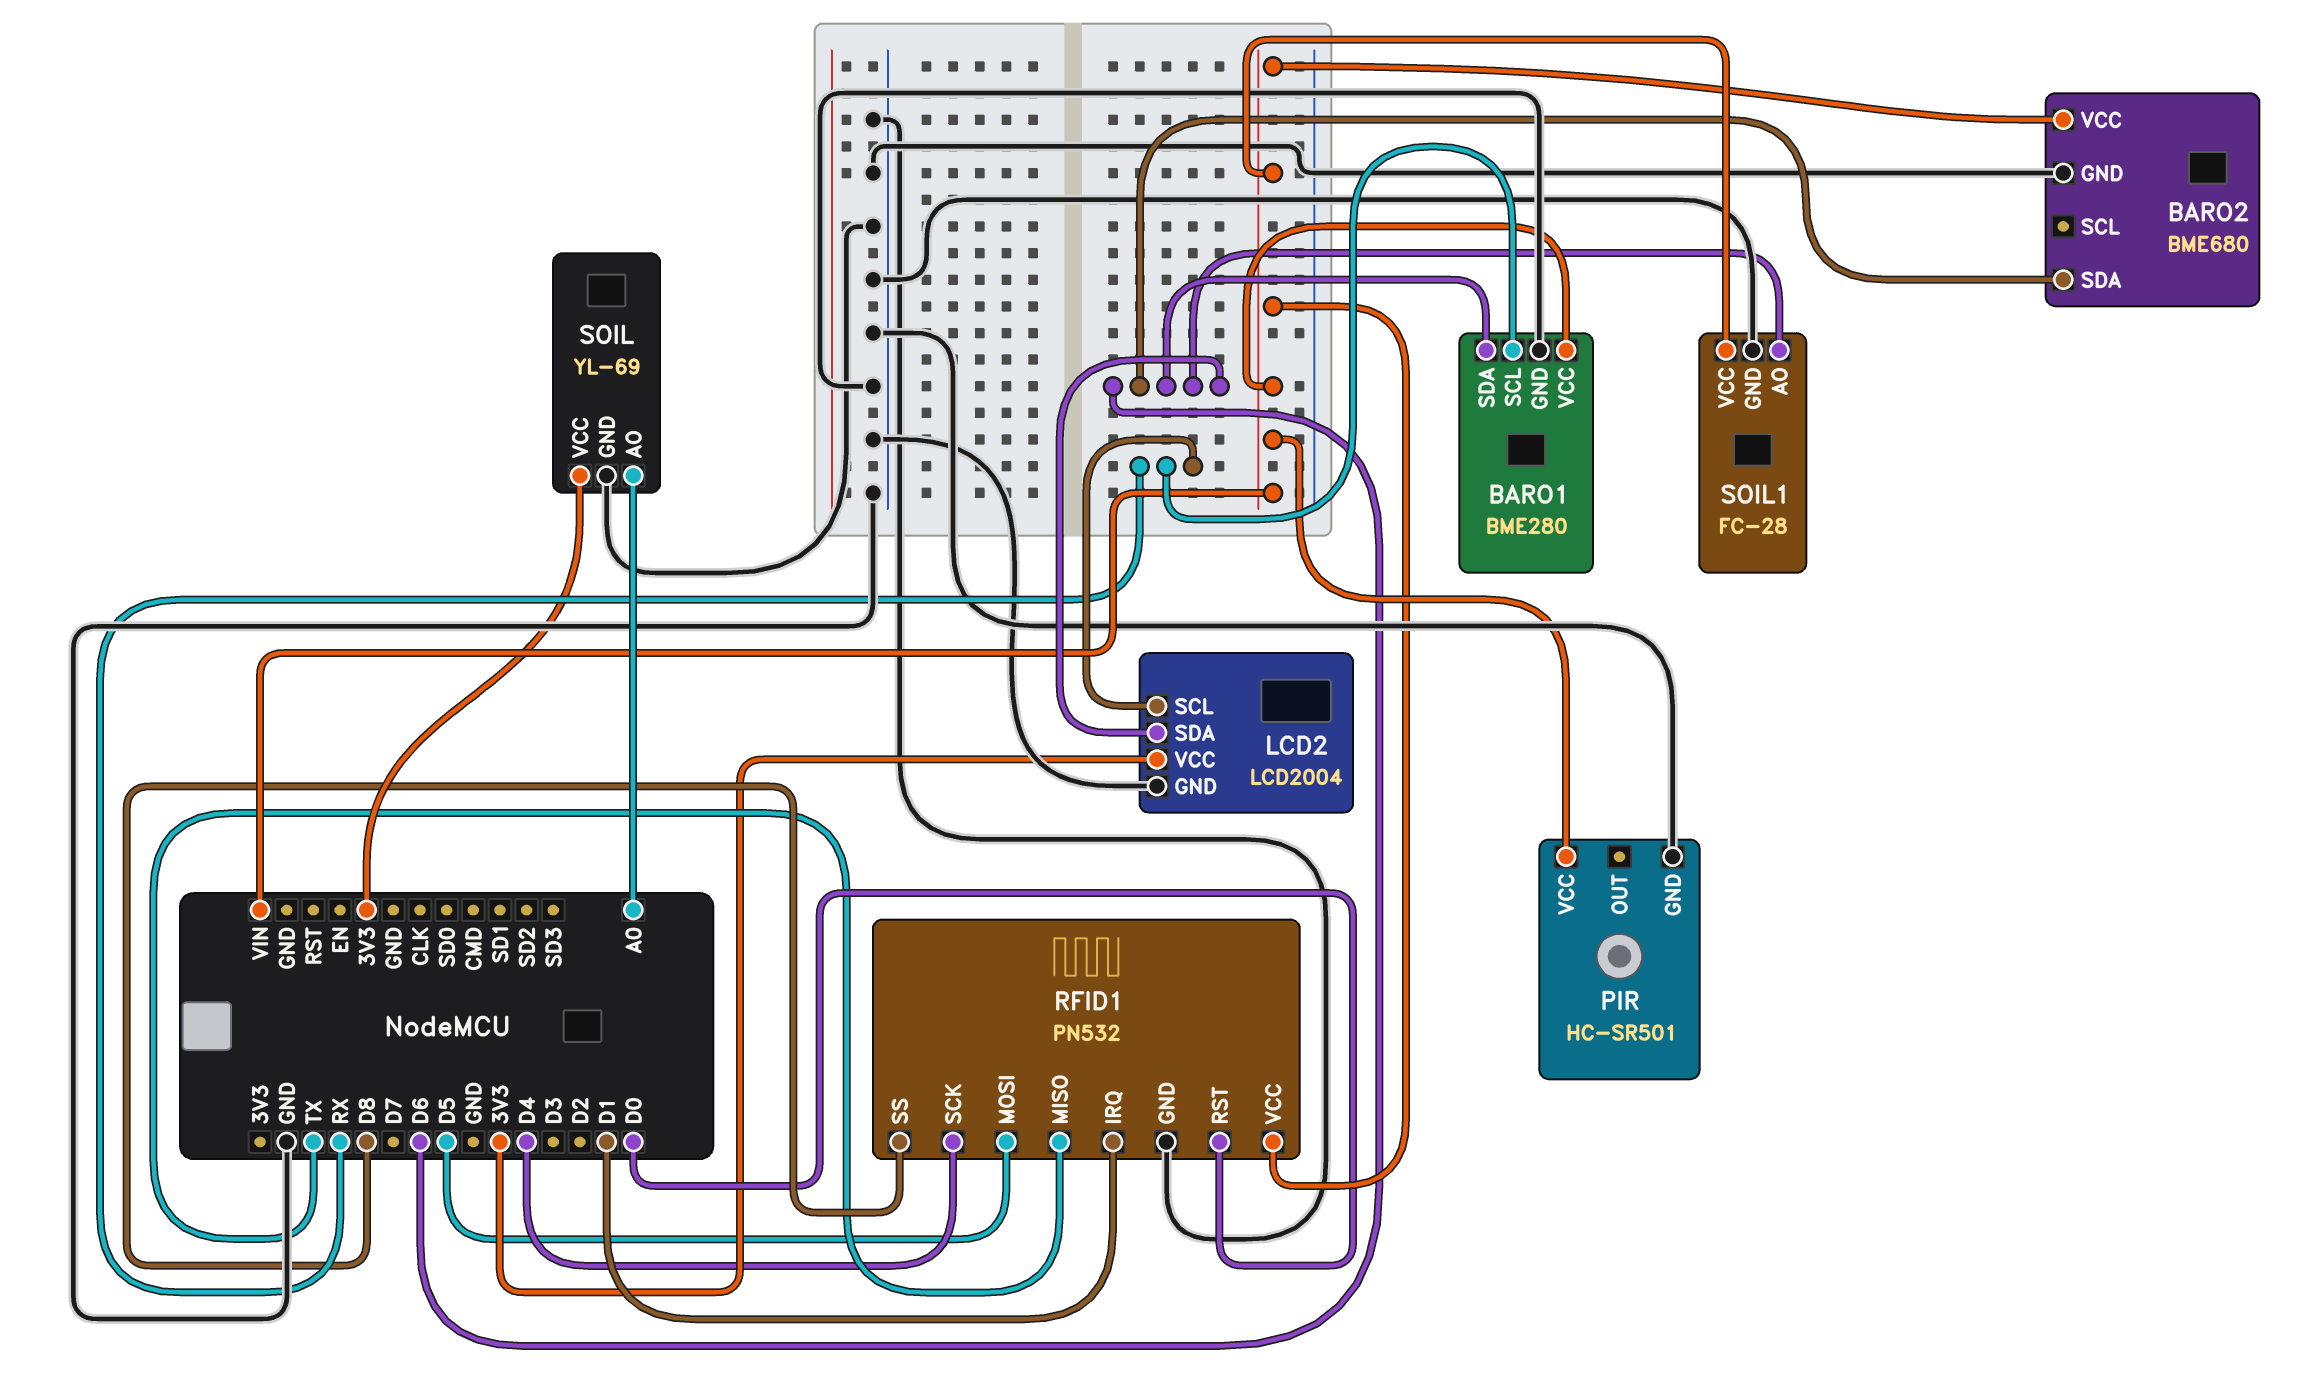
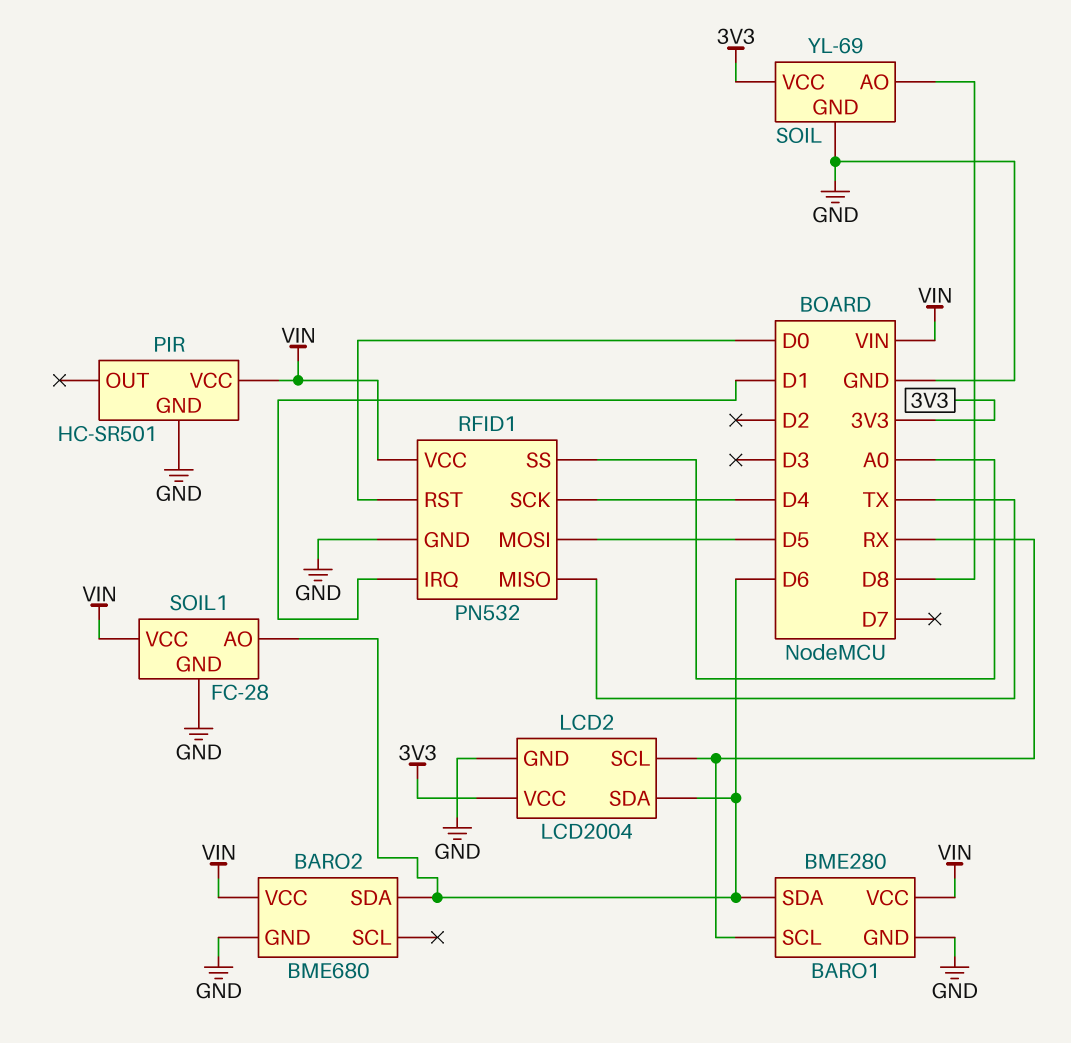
RFID1 pin SS: D8 -> A0
SOIL pin AO: A0 -> D8

